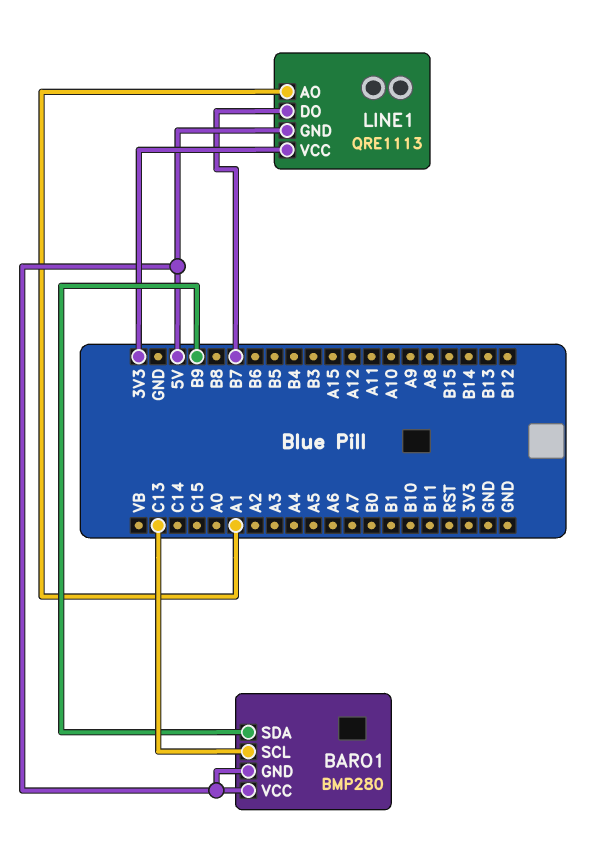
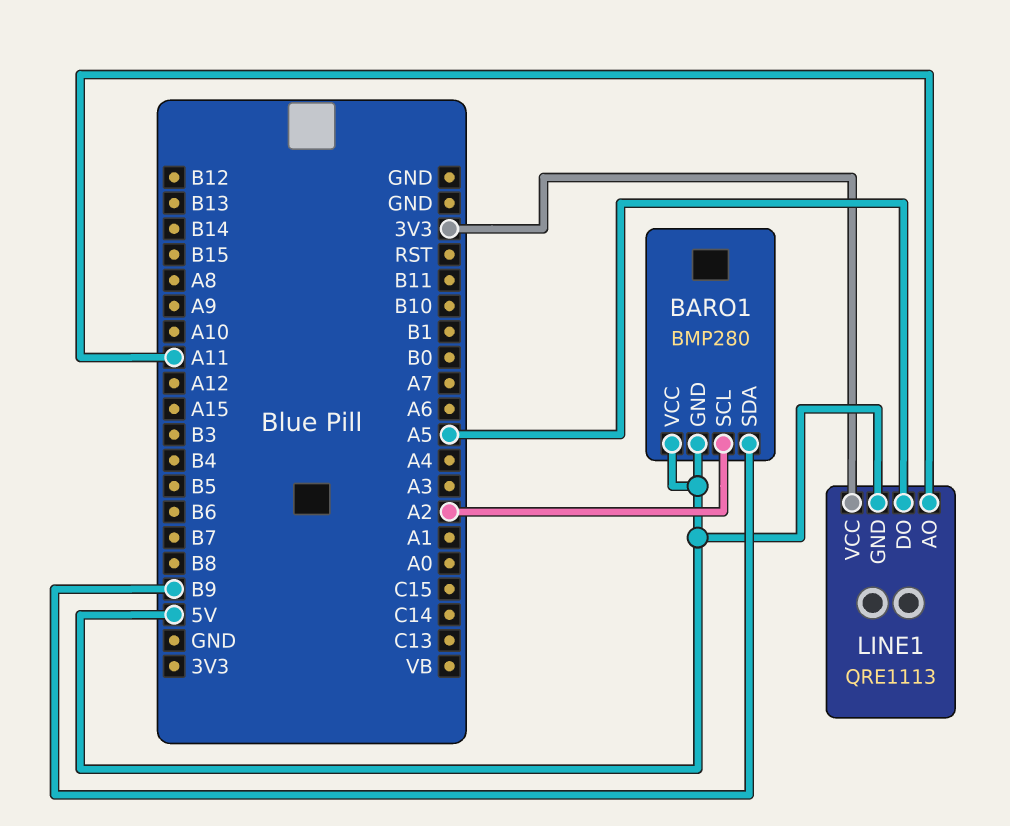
BARO1 pin SCL: C13 -> A2
LINE1 pin AO: A1 -> A11
LINE1 pin DO: B7 -> A5

